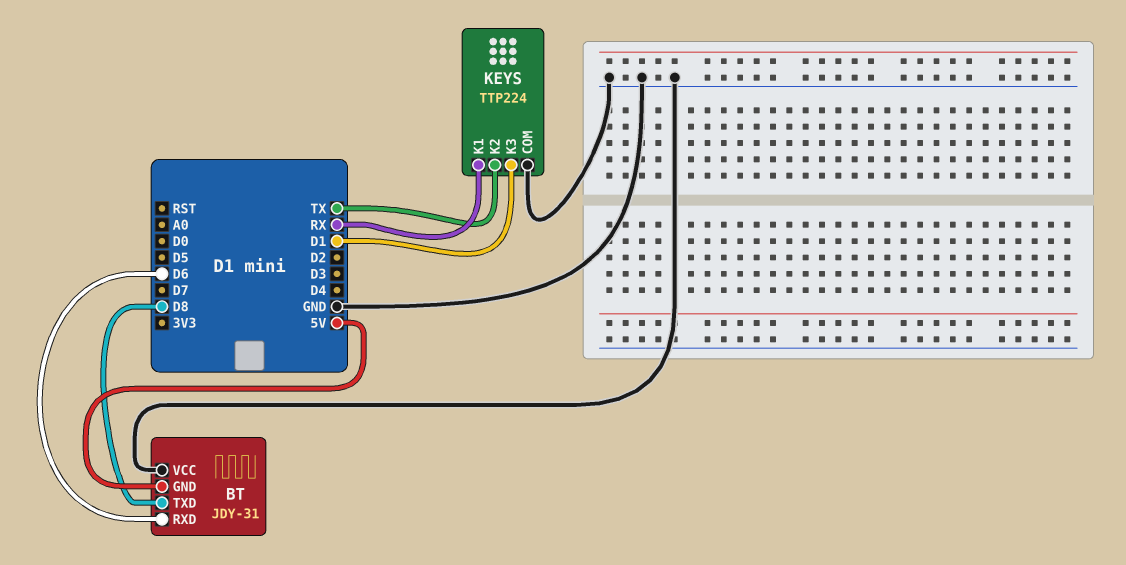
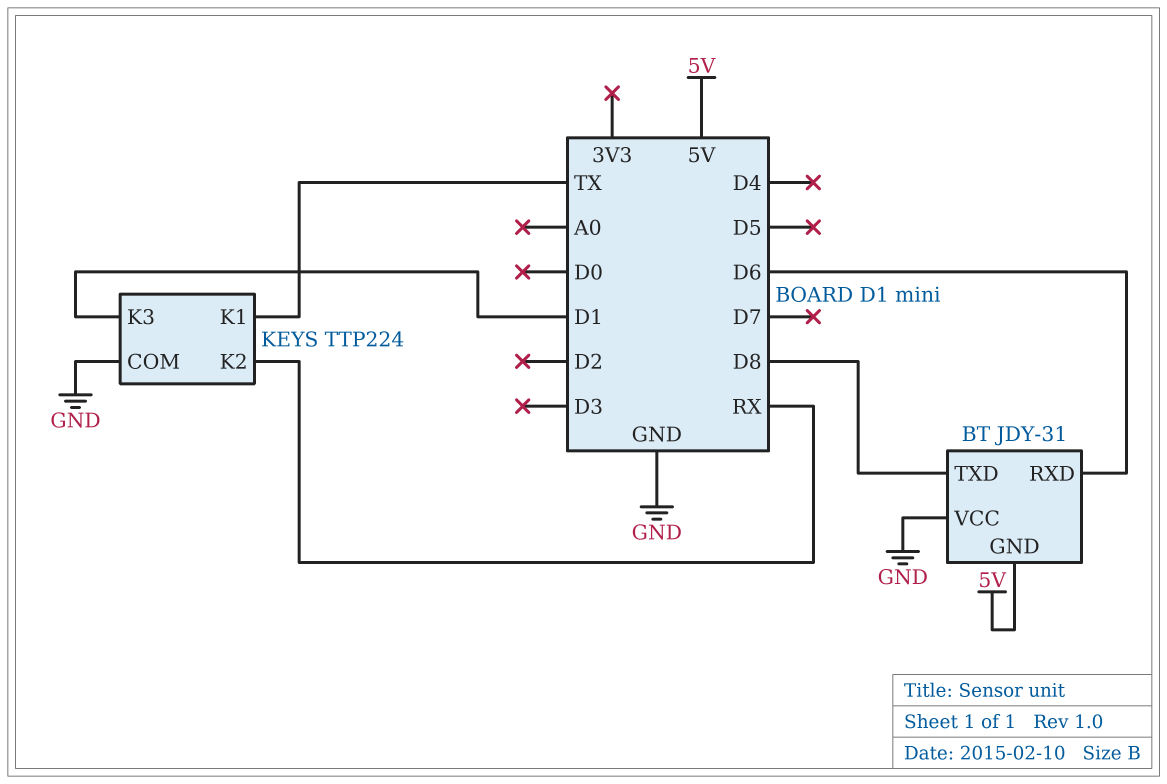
KEYS pin K1: RX -> TX
KEYS pin K2: TX -> RX

